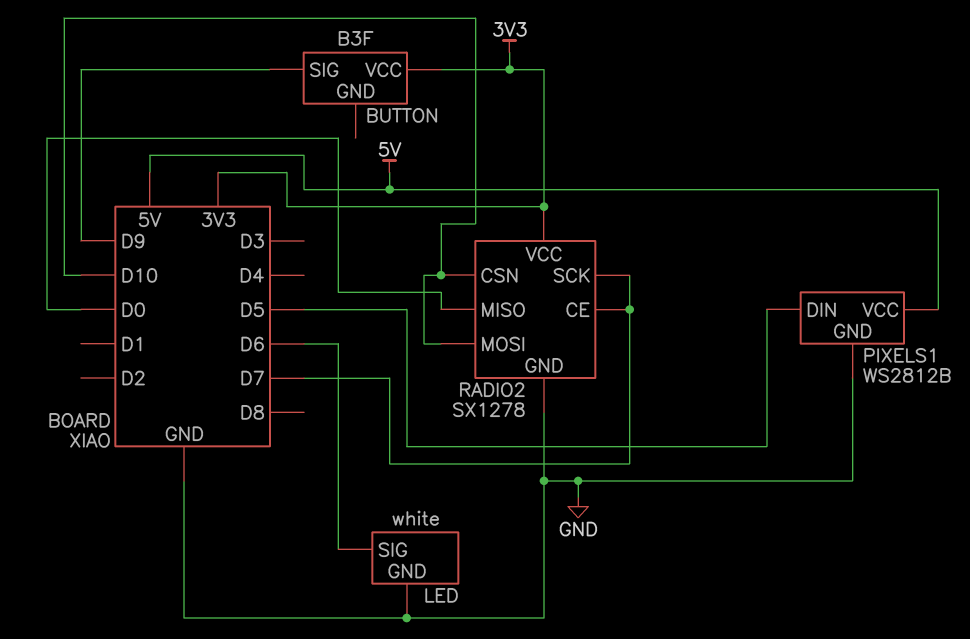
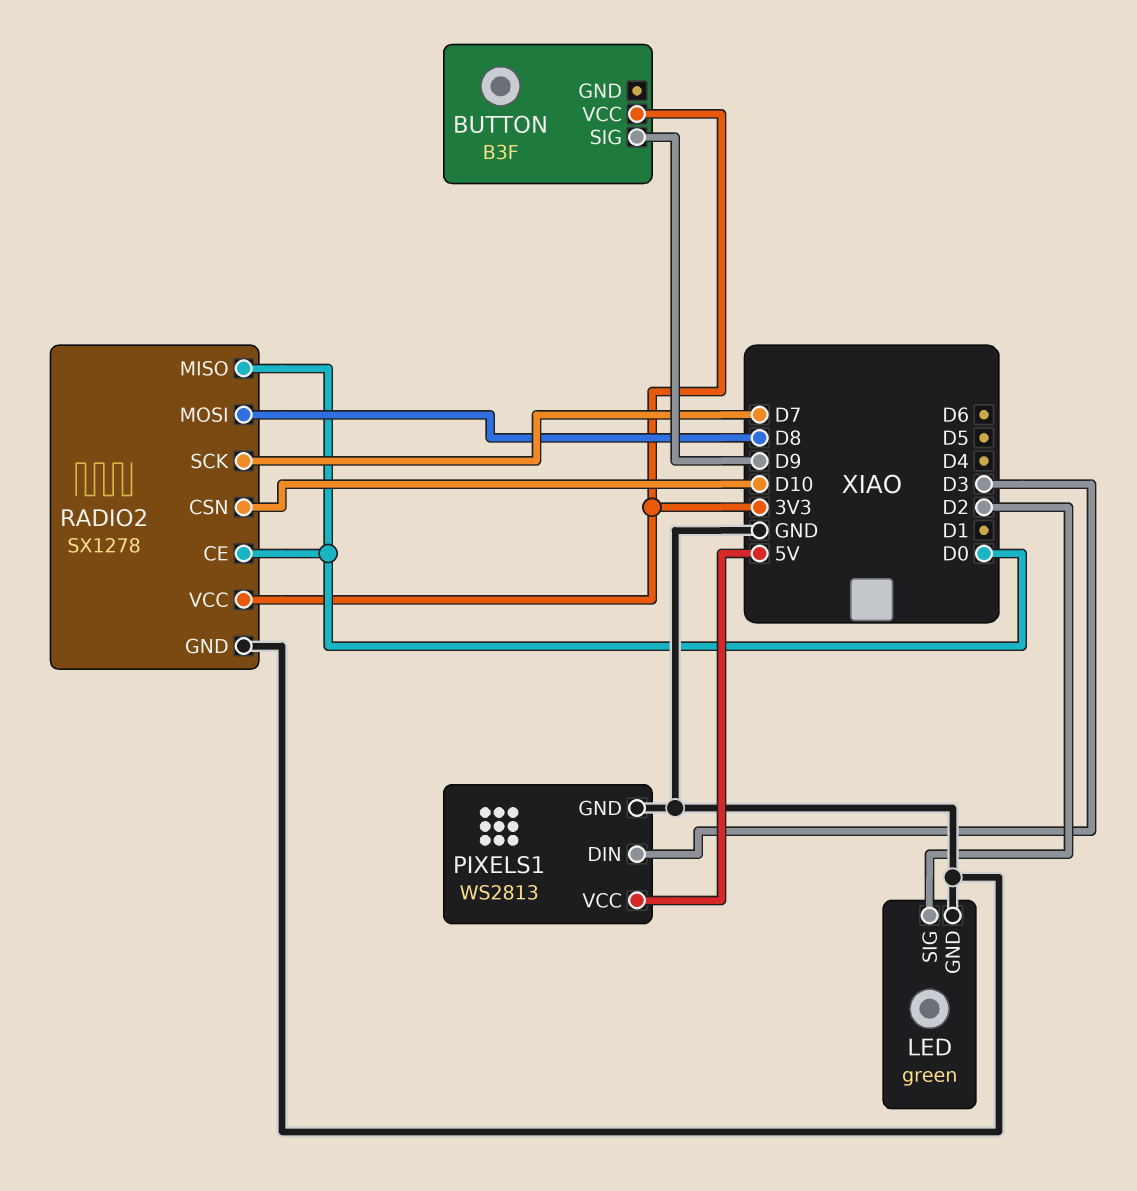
LED: white -> green
LED pin SIG: D6 -> D2
PIXELS1: WS2812B -> WS2813
PIXELS1 pin DIN: D5 -> D3
RADIO2 pin CE: D7 -> D0
RADIO2 pin MOSI: D10 -> D8

